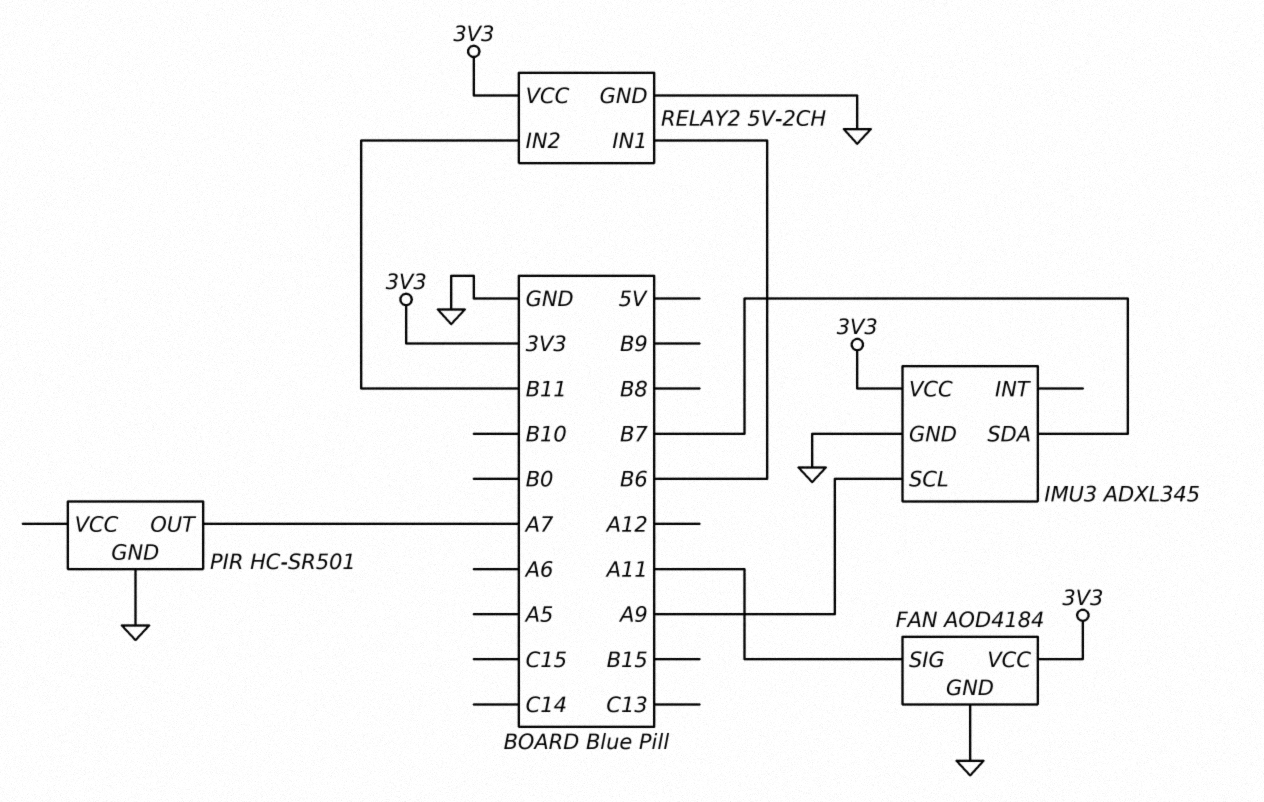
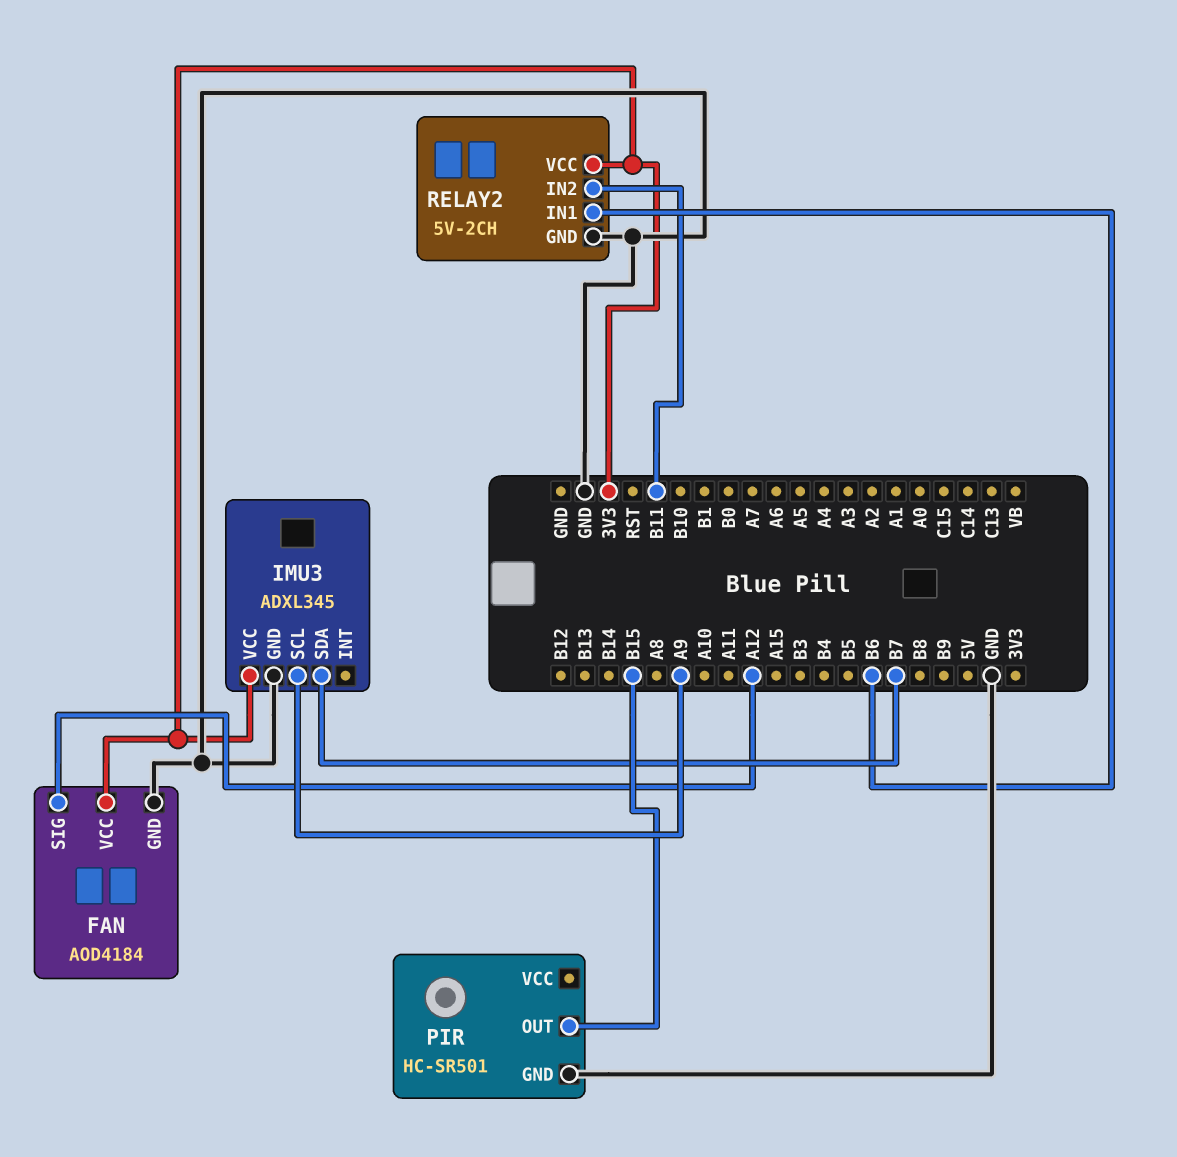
FAN pin SIG: A11 -> A12
PIR pin OUT: A7 -> B15

